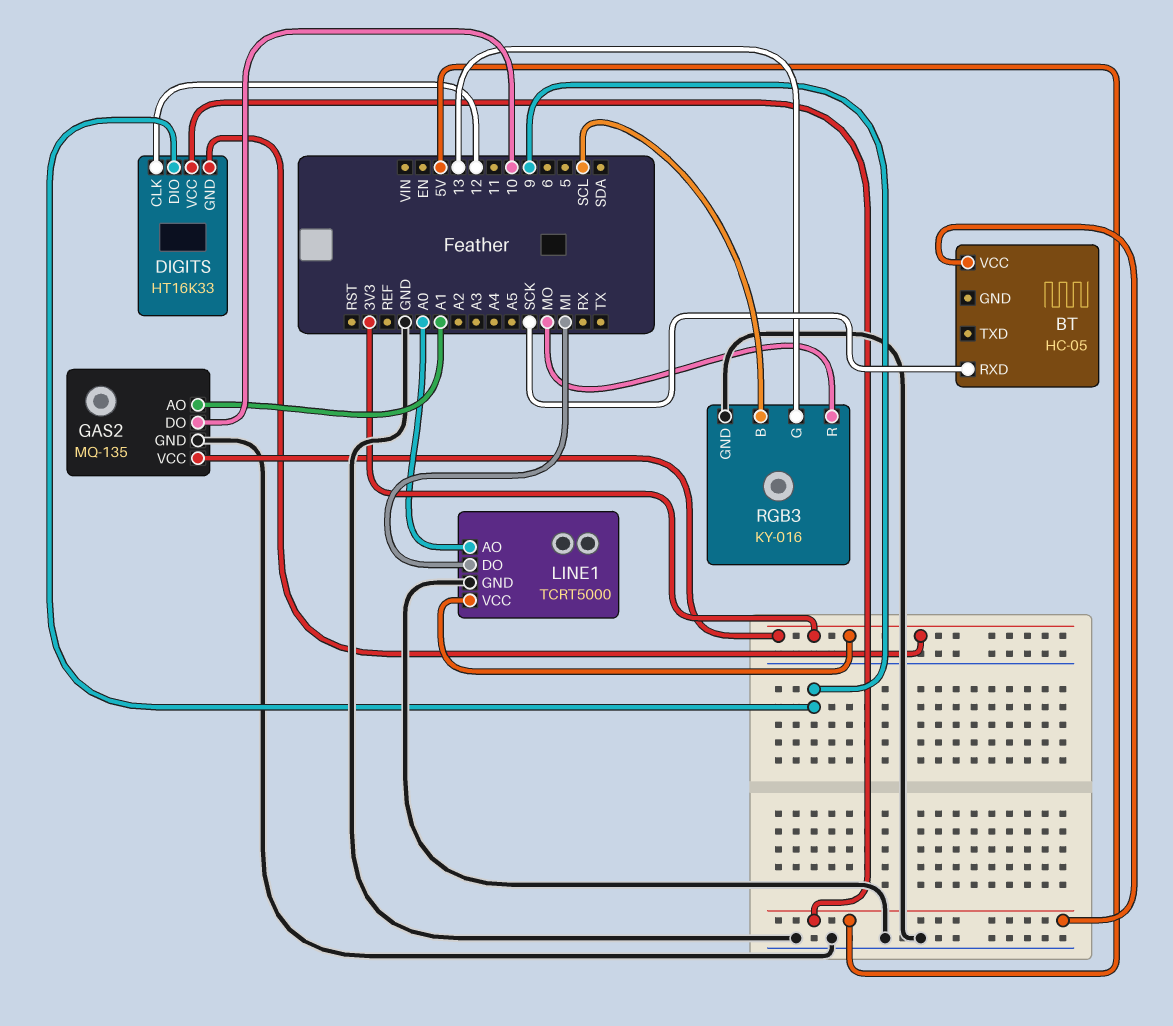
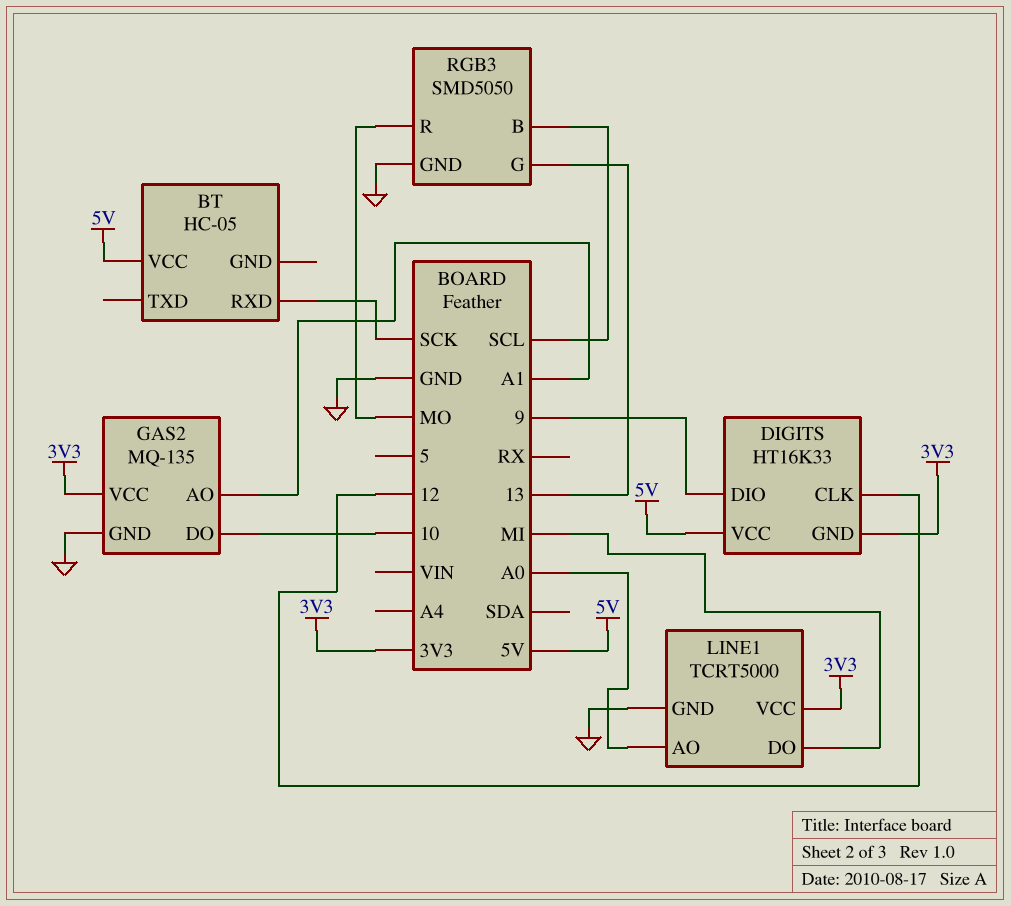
RGB3: KY-016 -> SMD5050

